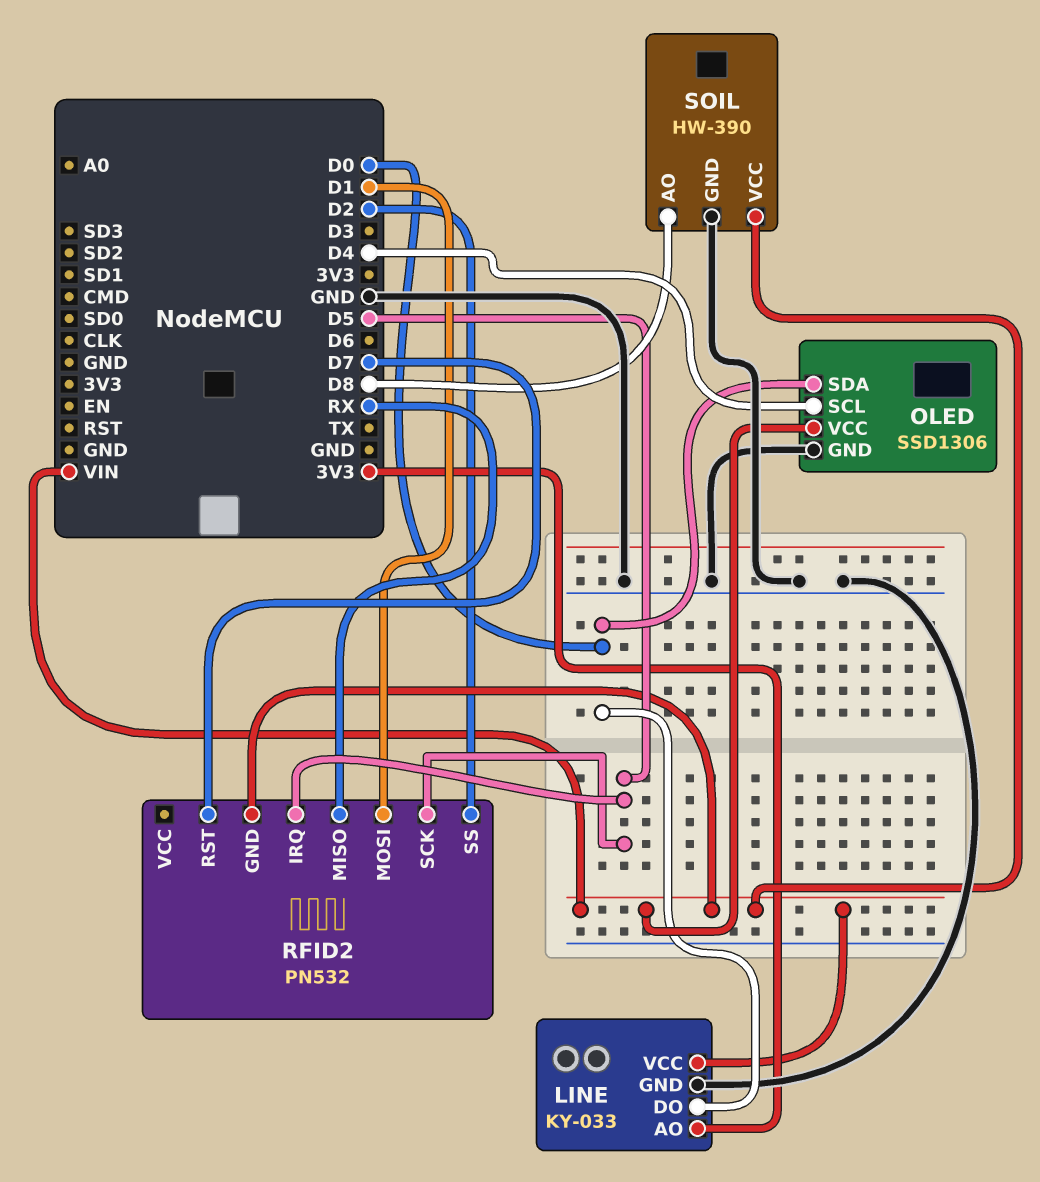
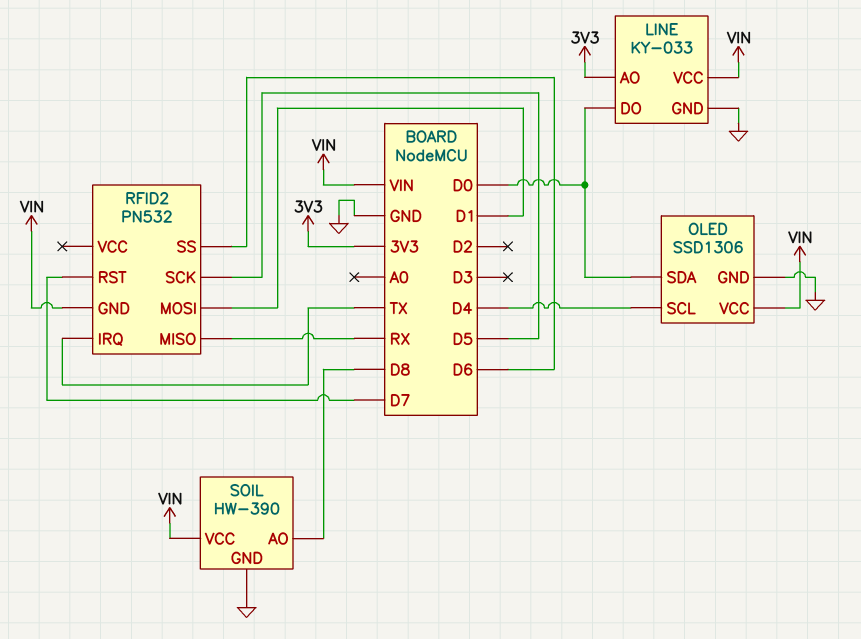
RFID2 pin IRQ: D5 -> TX
RFID2 pin SS: D2 -> D6

